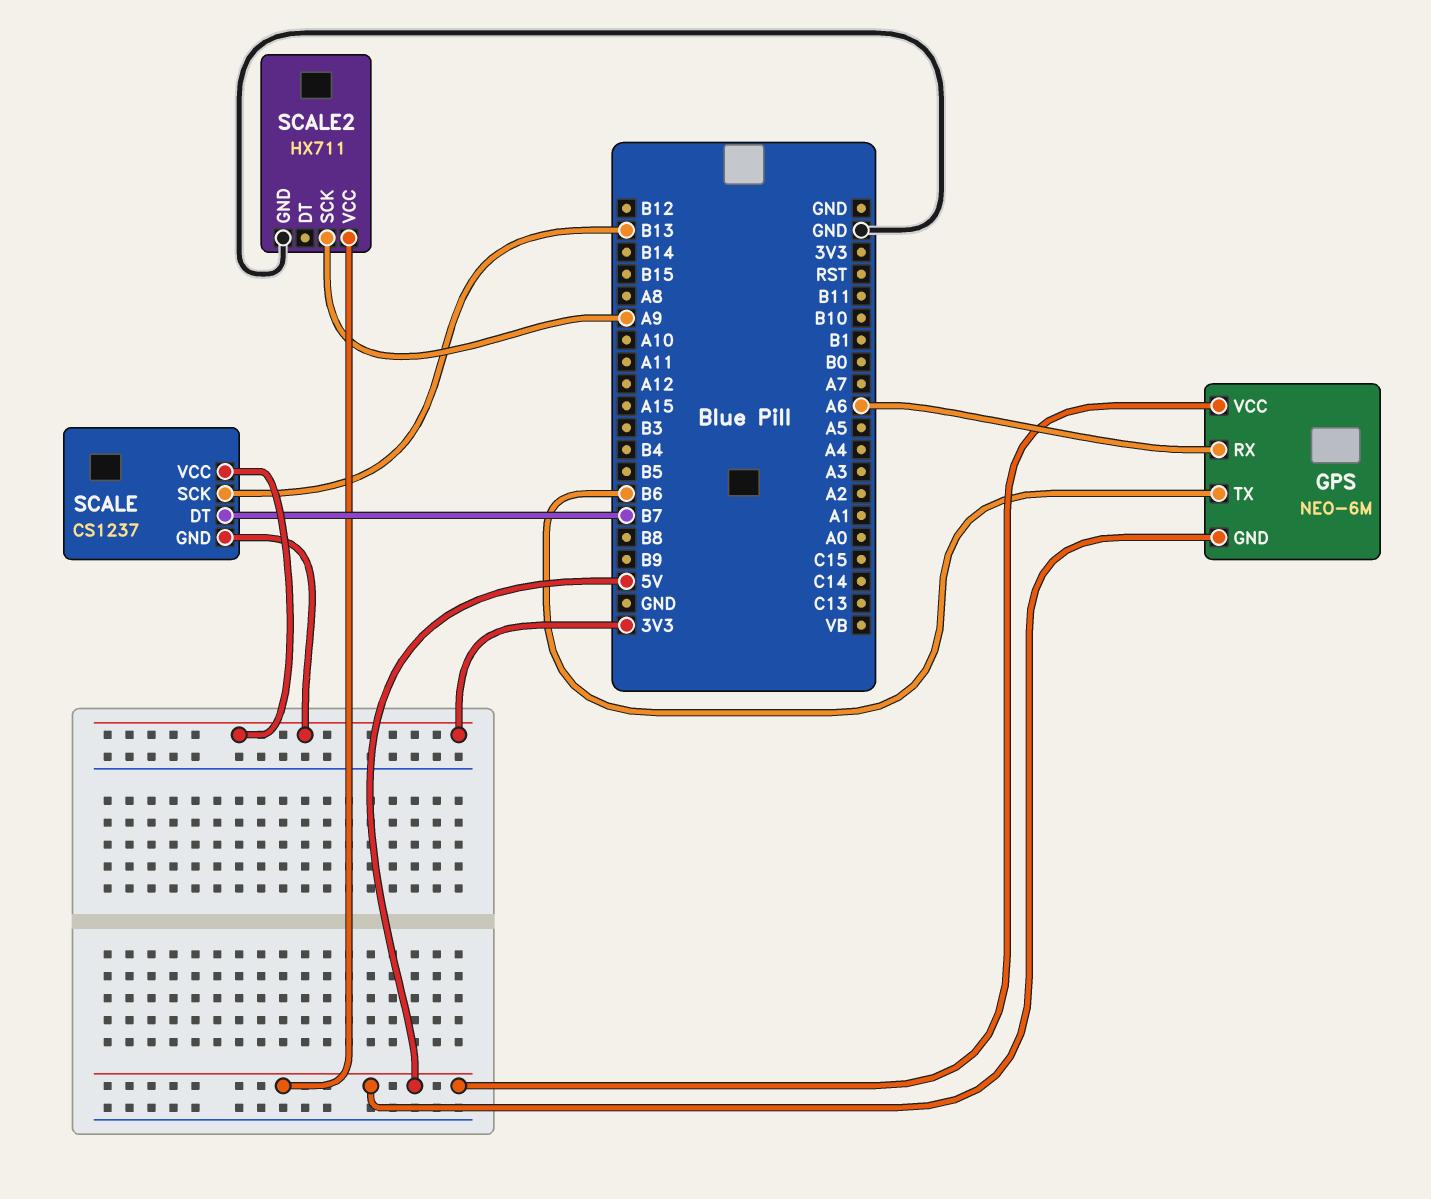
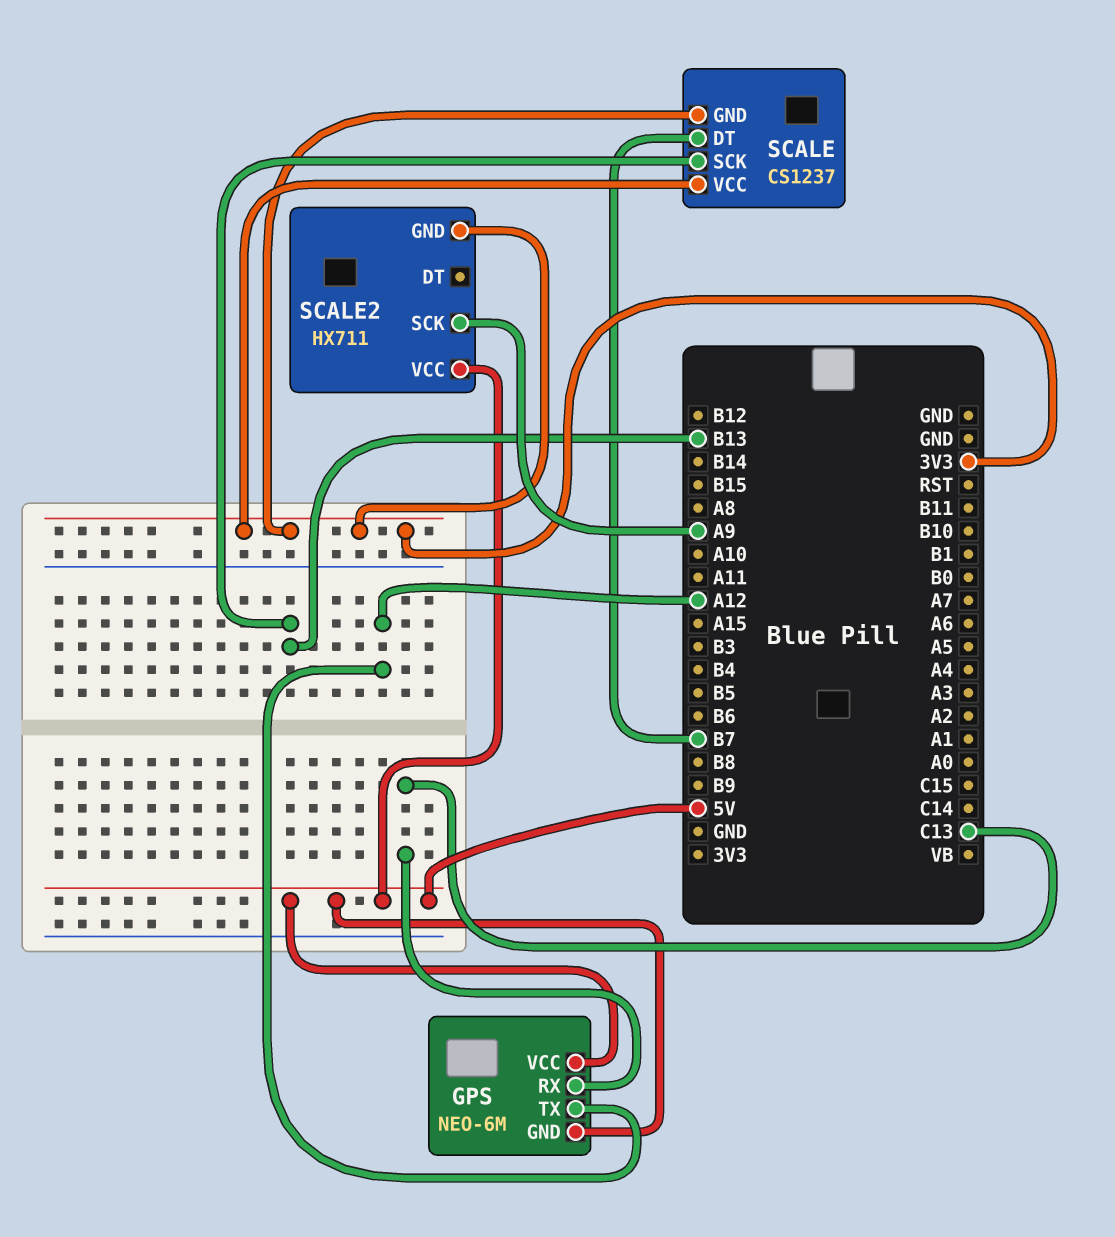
GPS pin RX: A6 -> C13
GPS pin TX: B6 -> A12
SCALE2 pin GND: GND -> 3V3

